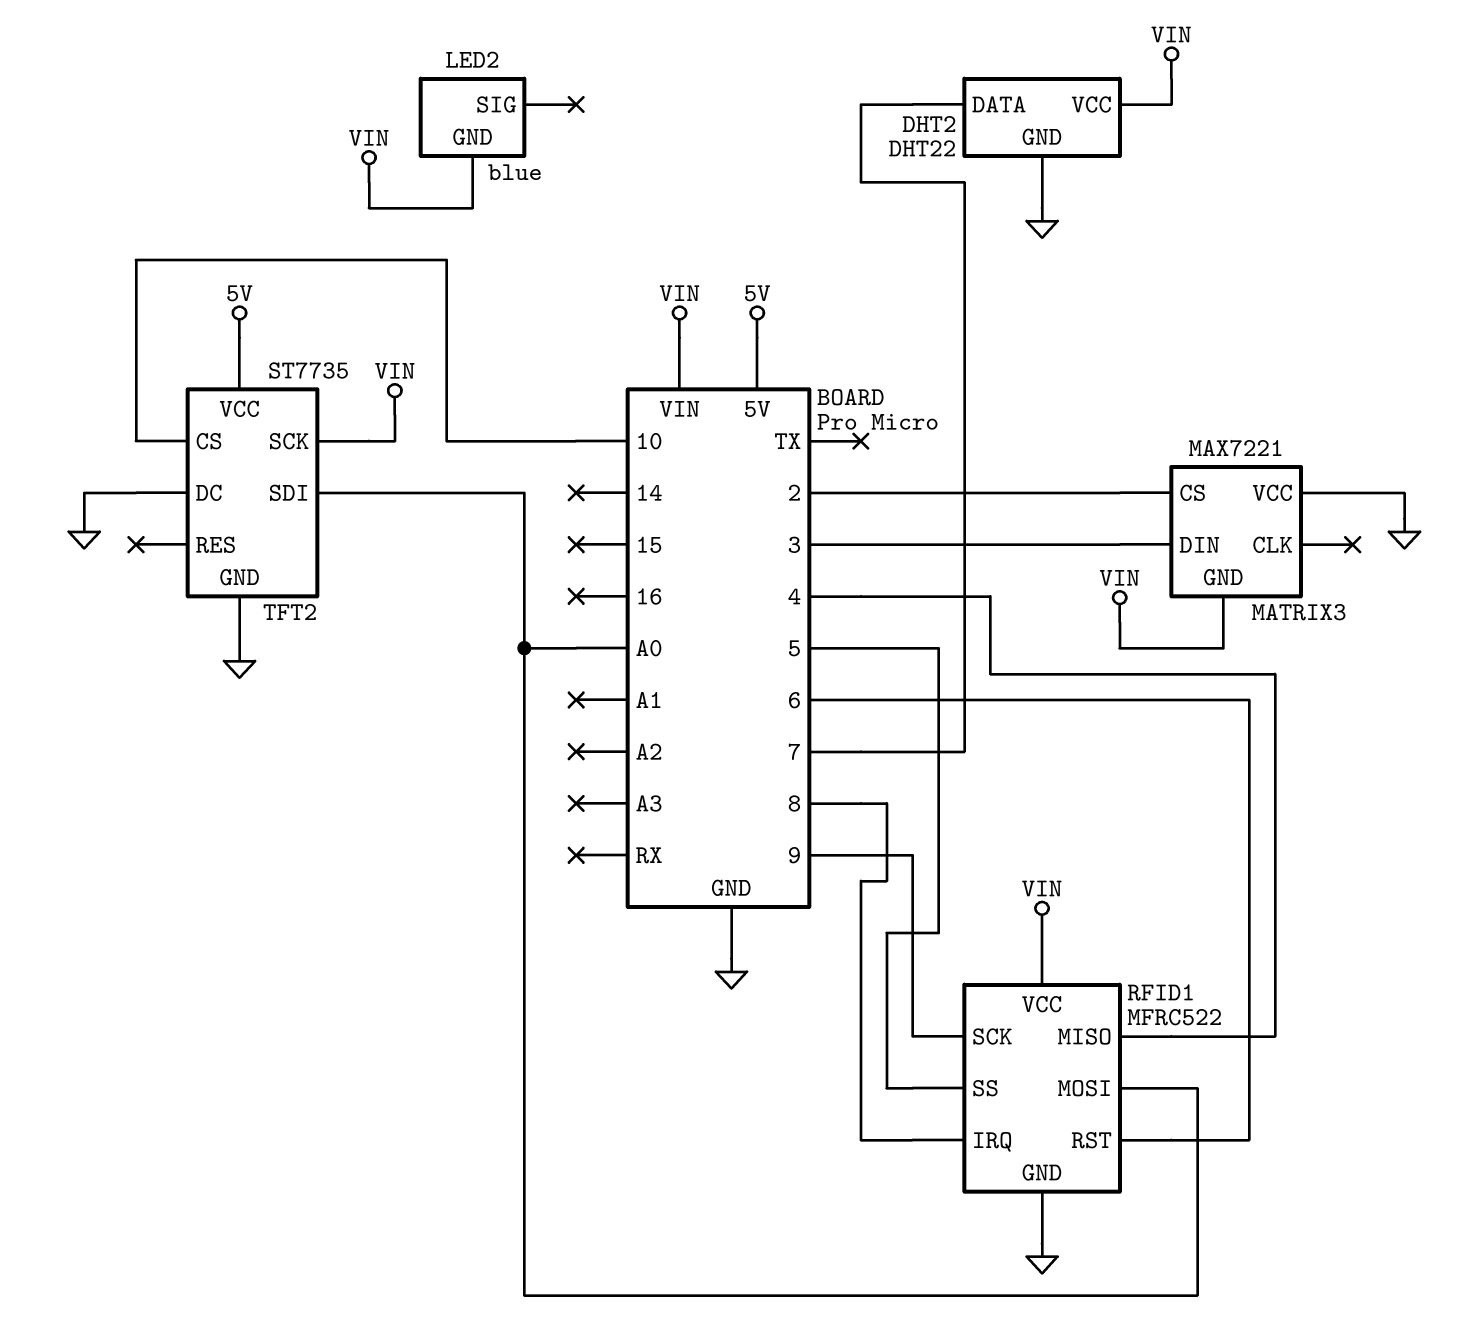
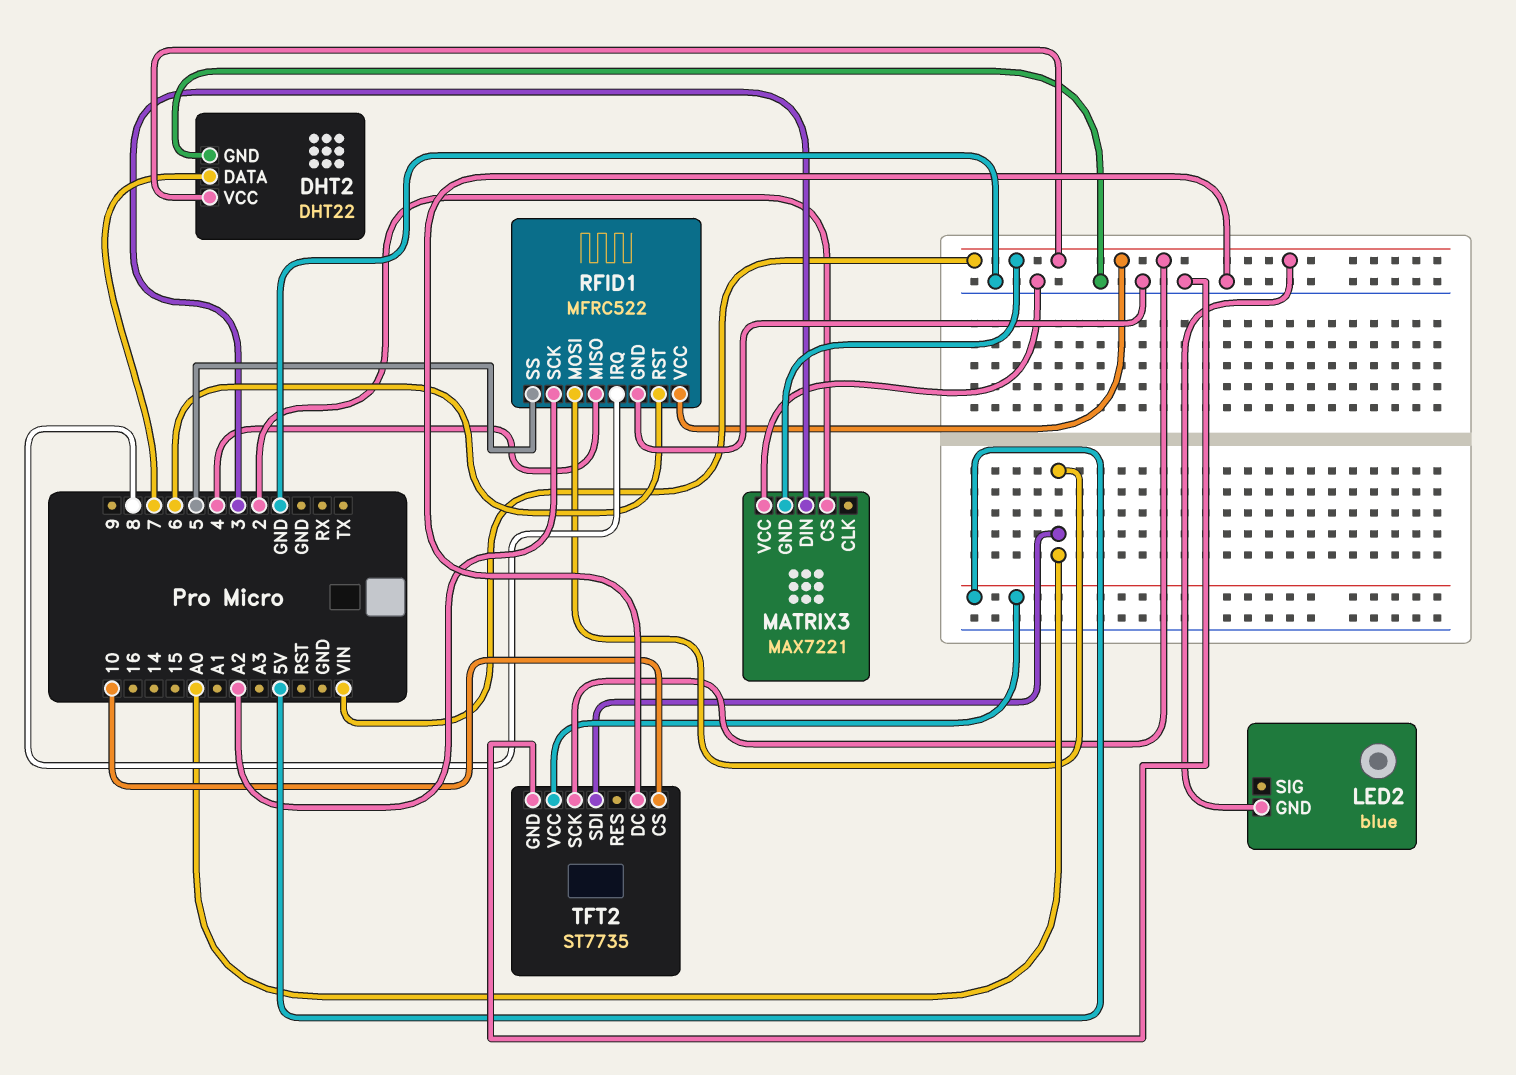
RFID1 pin SCK: 9 -> A2

